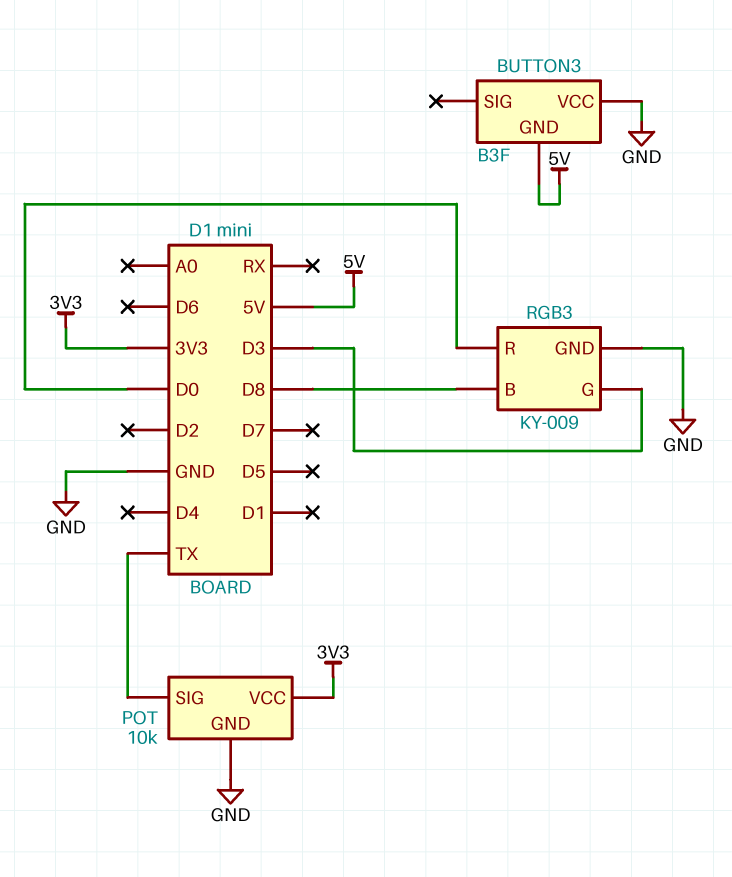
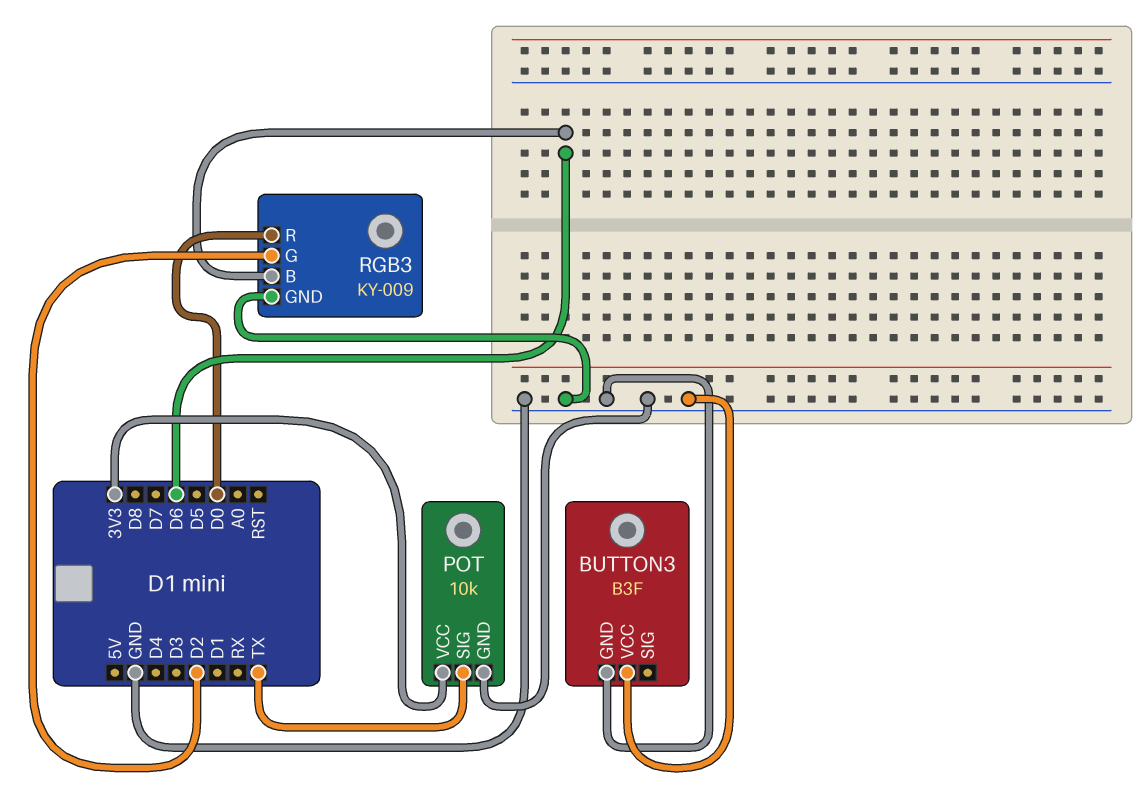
BUTTON3 pin GND: 5V -> GND
RGB3 pin B: D8 -> D6
RGB3 pin G: D3 -> D2

